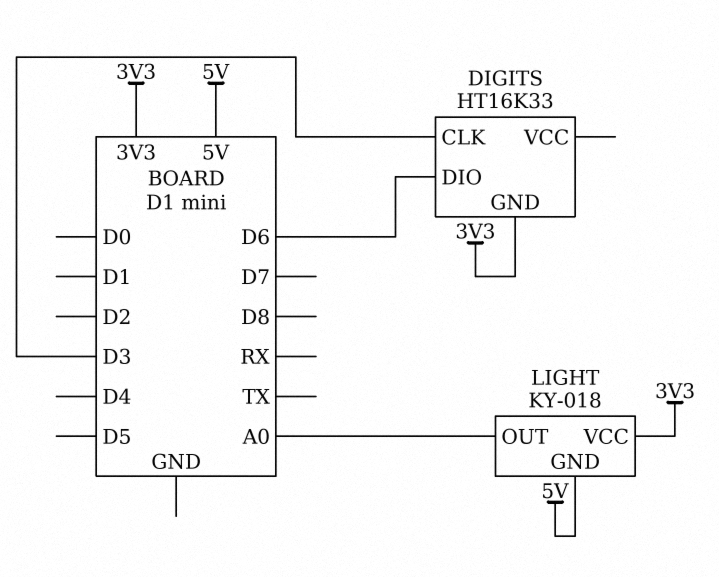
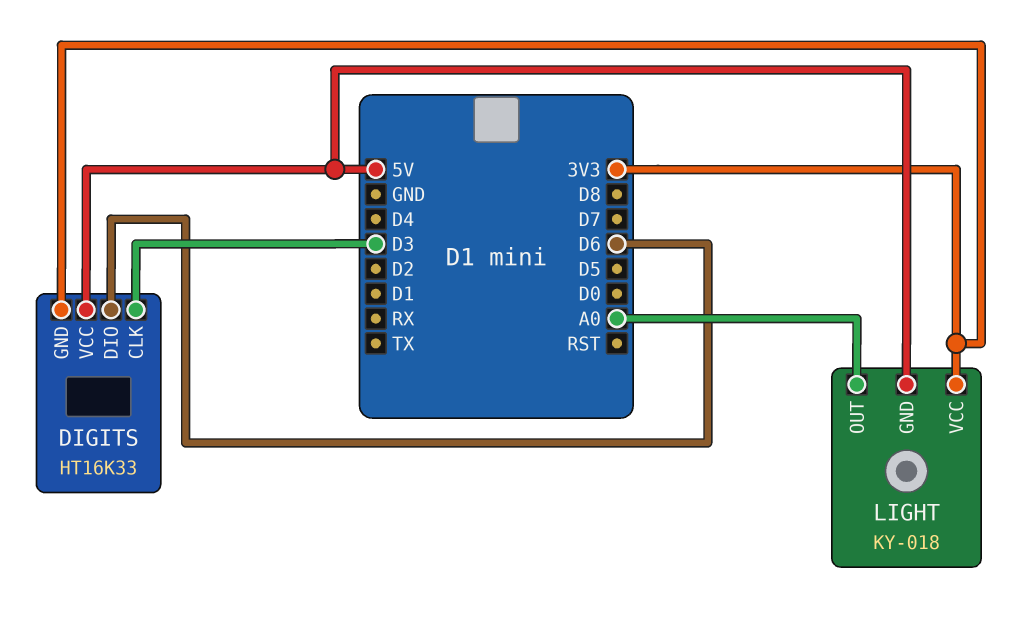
DIGITS pin VCC: none -> 5V

